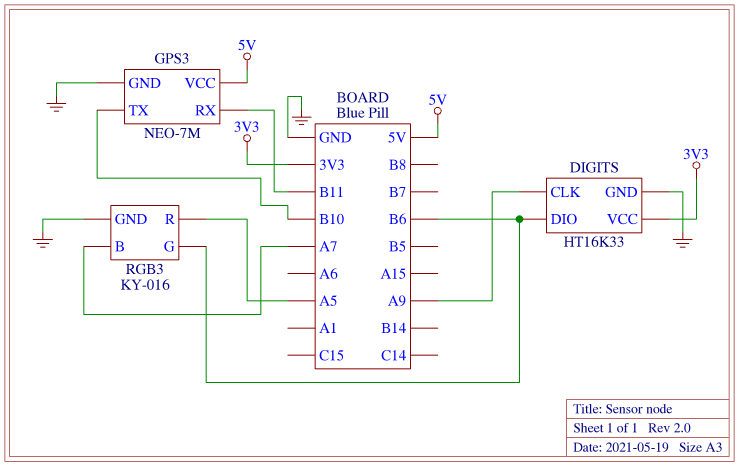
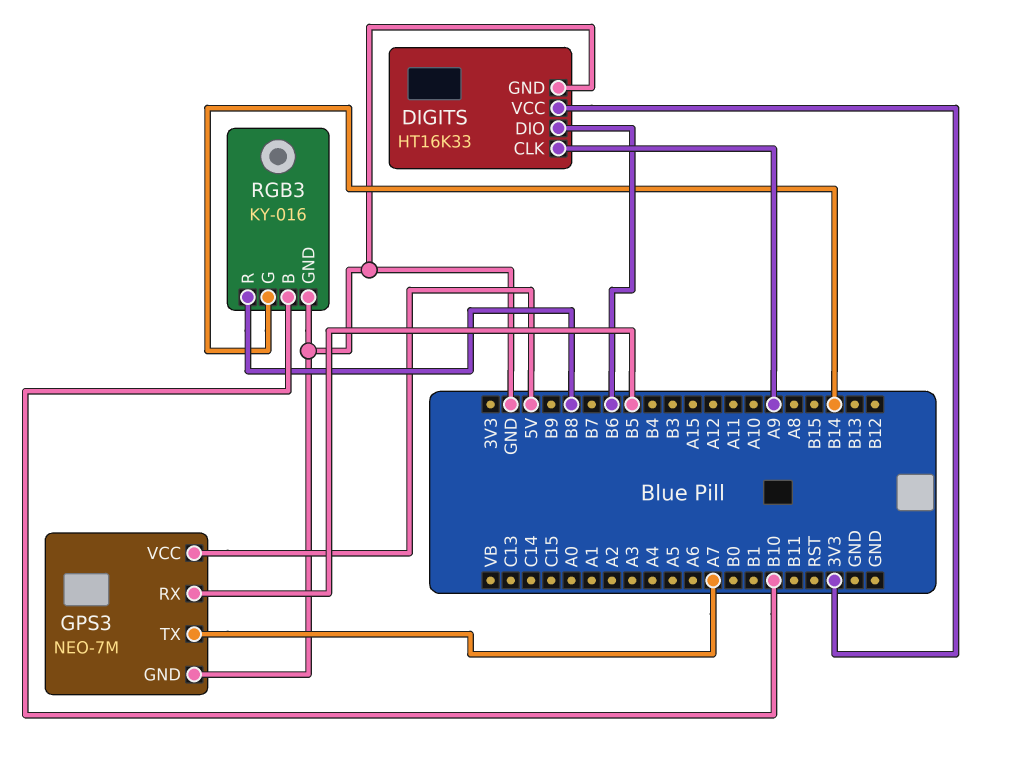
GPS3 pin RX: B11 -> B5
GPS3 pin TX: B10 -> A7
RGB3 pin B: A7 -> B10
RGB3 pin G: B6 -> B14
RGB3 pin R: A5 -> B8

